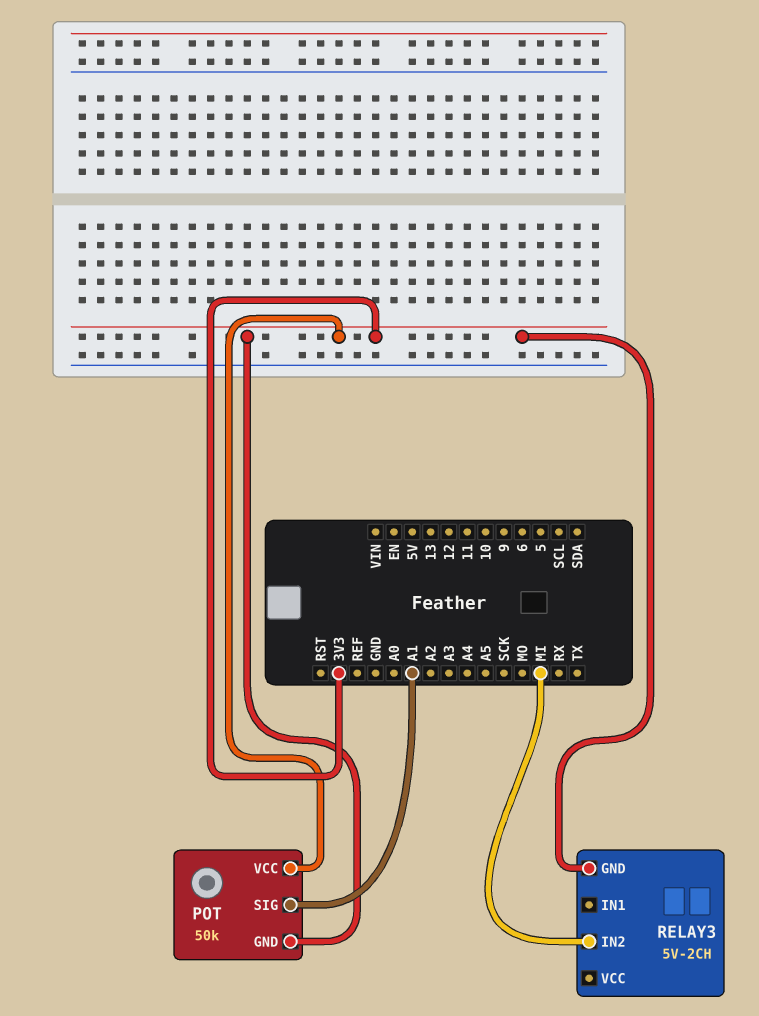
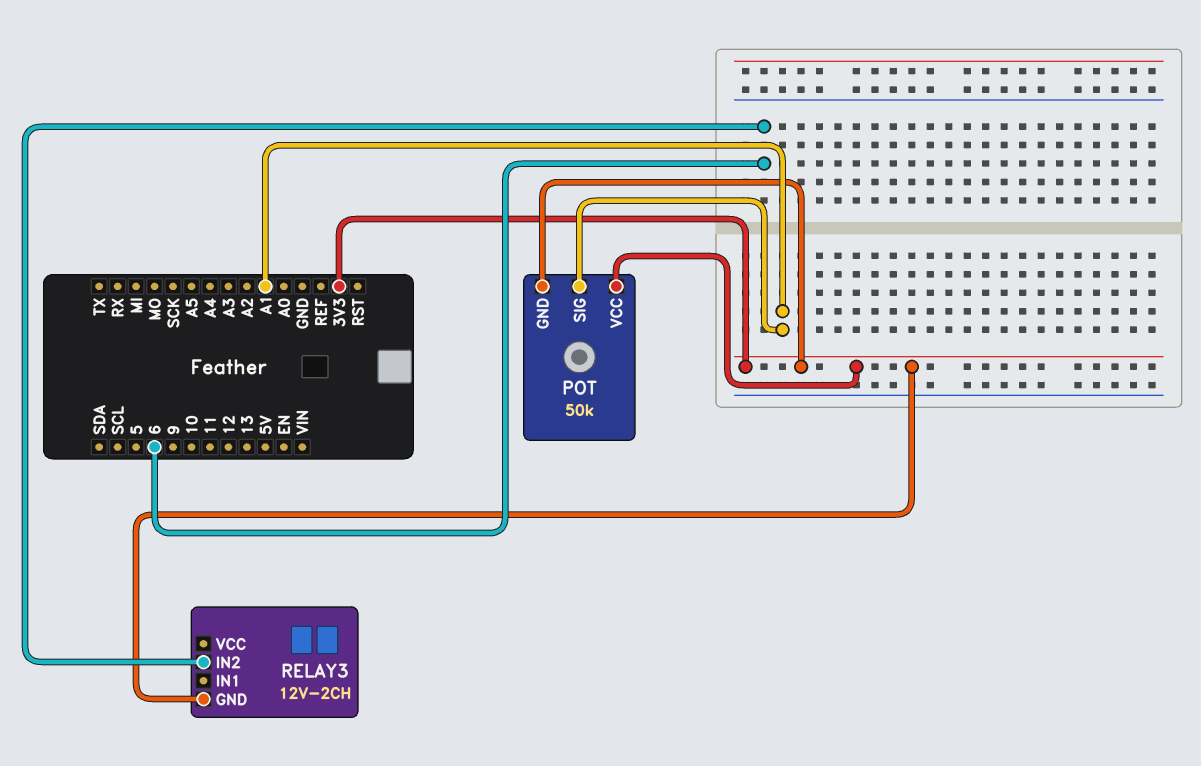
RELAY3: 5V-2CH -> 12V-2CH
RELAY3 pin IN2: MI -> 6

